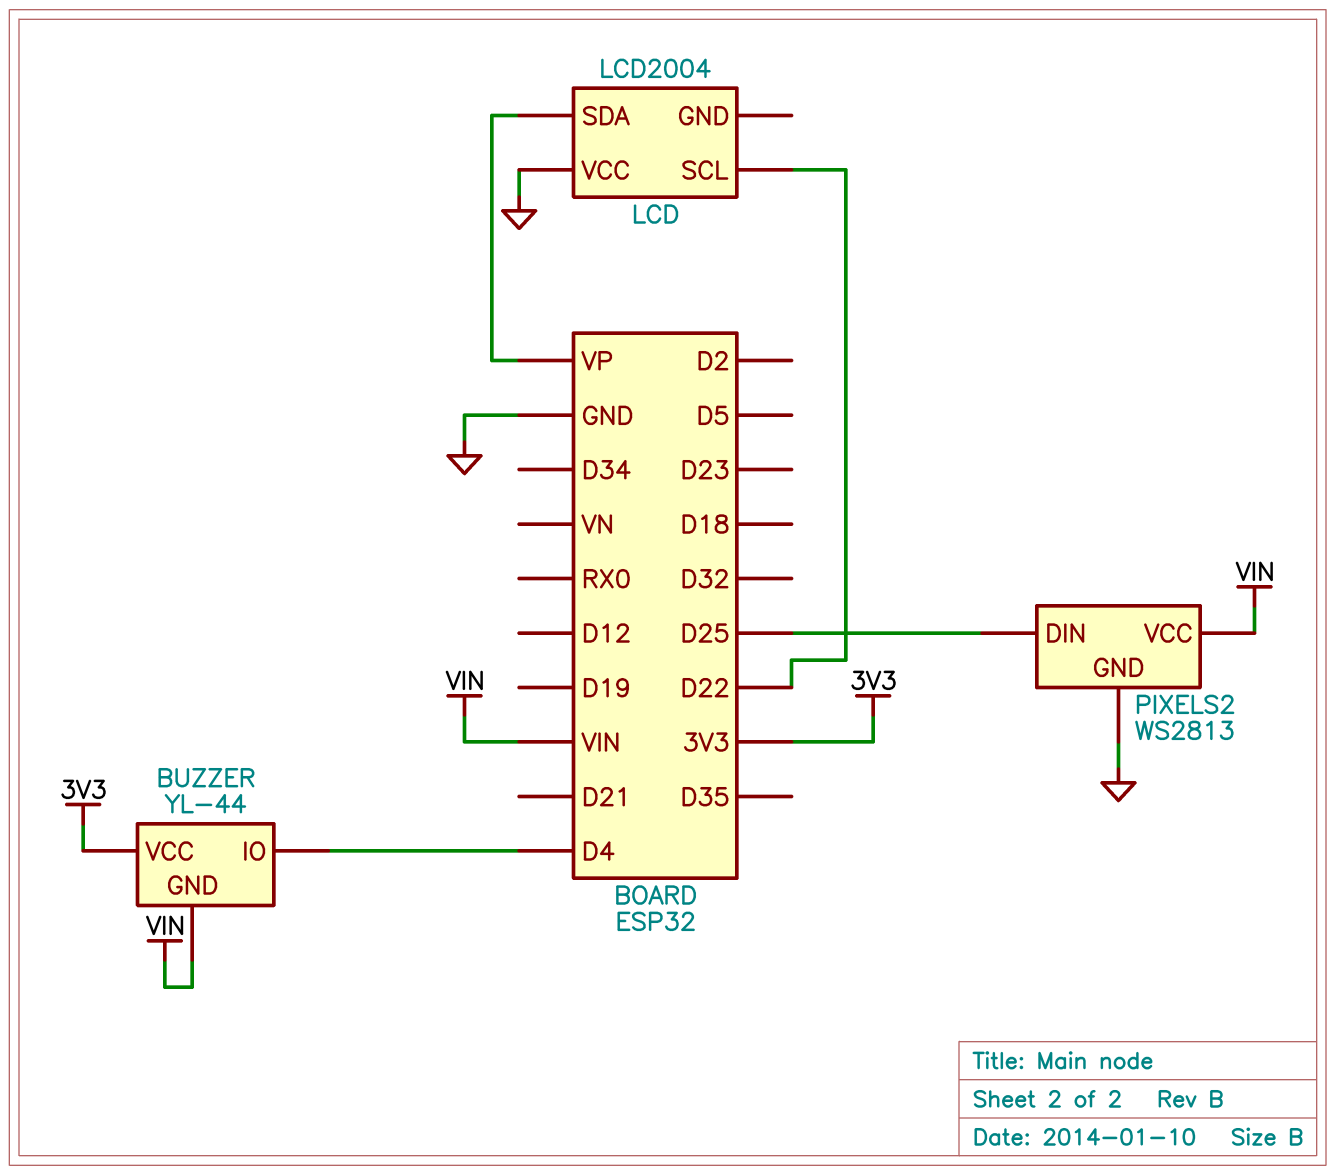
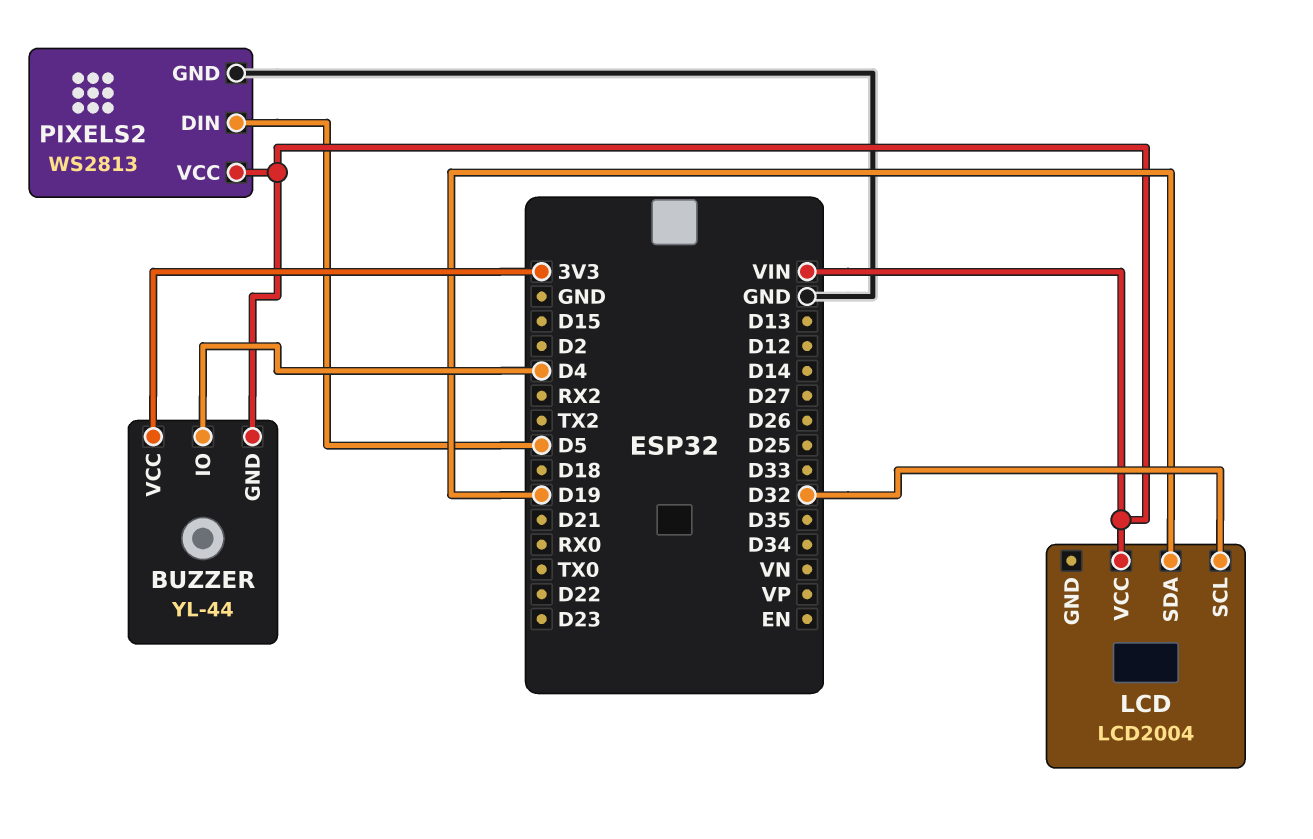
LCD pin SCL: D22 -> D32
LCD pin SDA: VP -> D19
LCD pin VCC: GND -> VIN
PIXELS2 pin DIN: D25 -> D5

